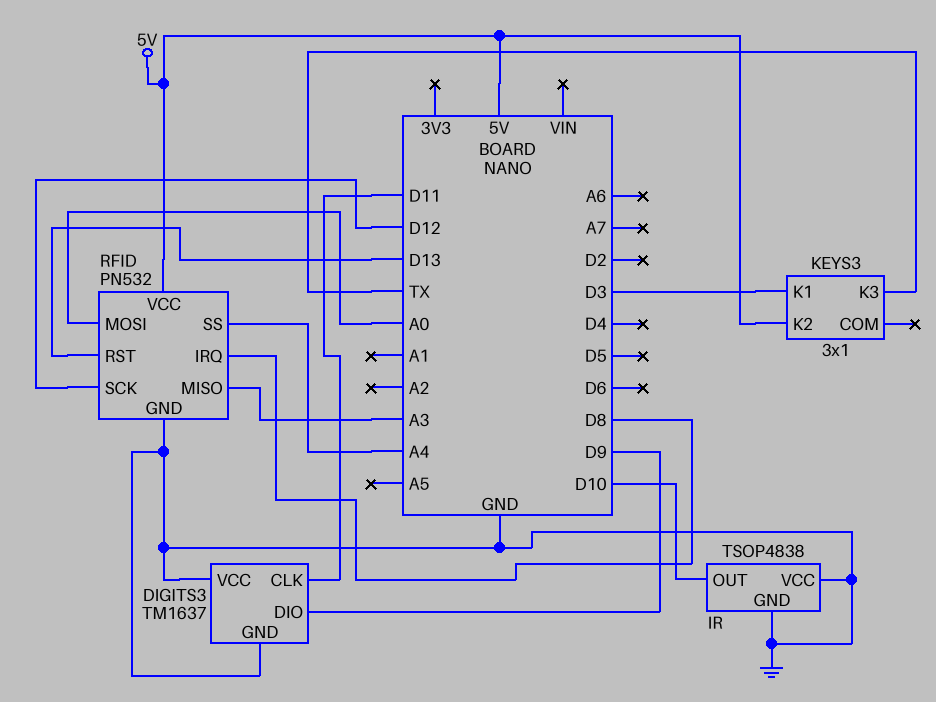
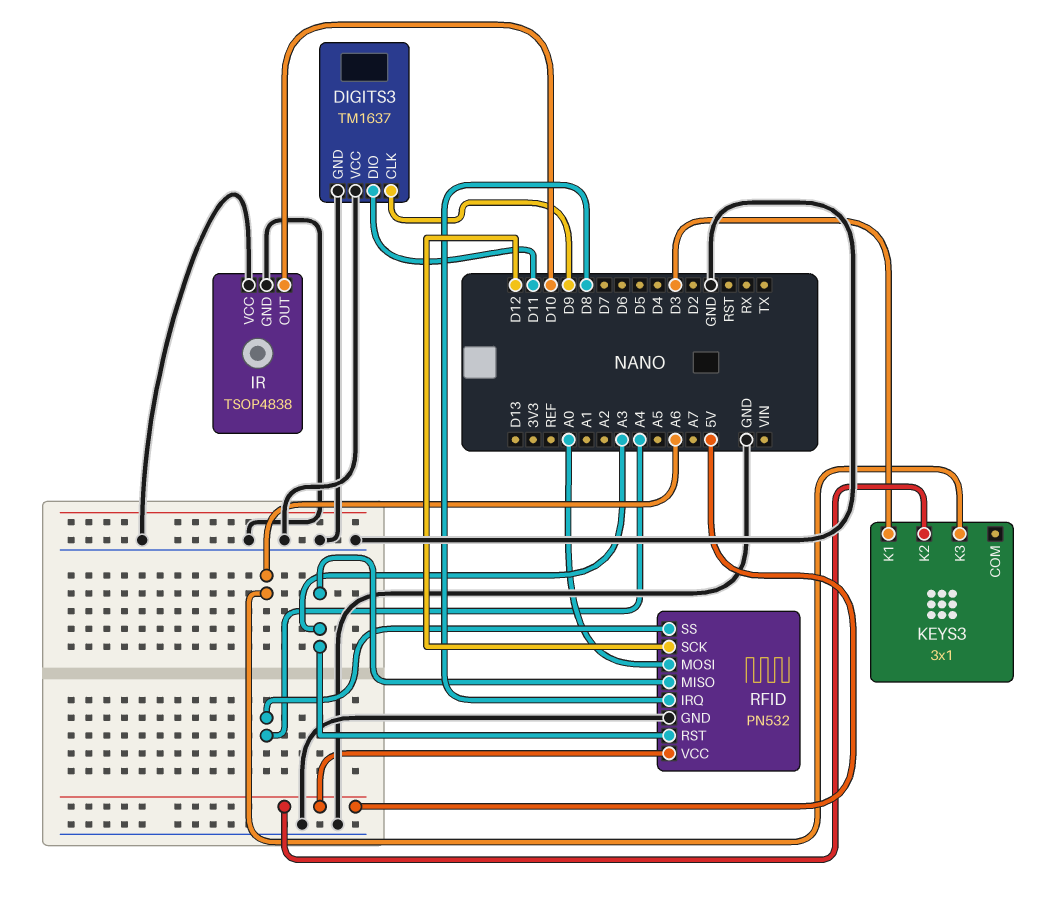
DIGITS3 pin CLK: D11 -> D9
DIGITS3 pin DIO: D9 -> D11
KEYS3 pin K3: TX -> A6
RFID pin RST: D13 -> A3

